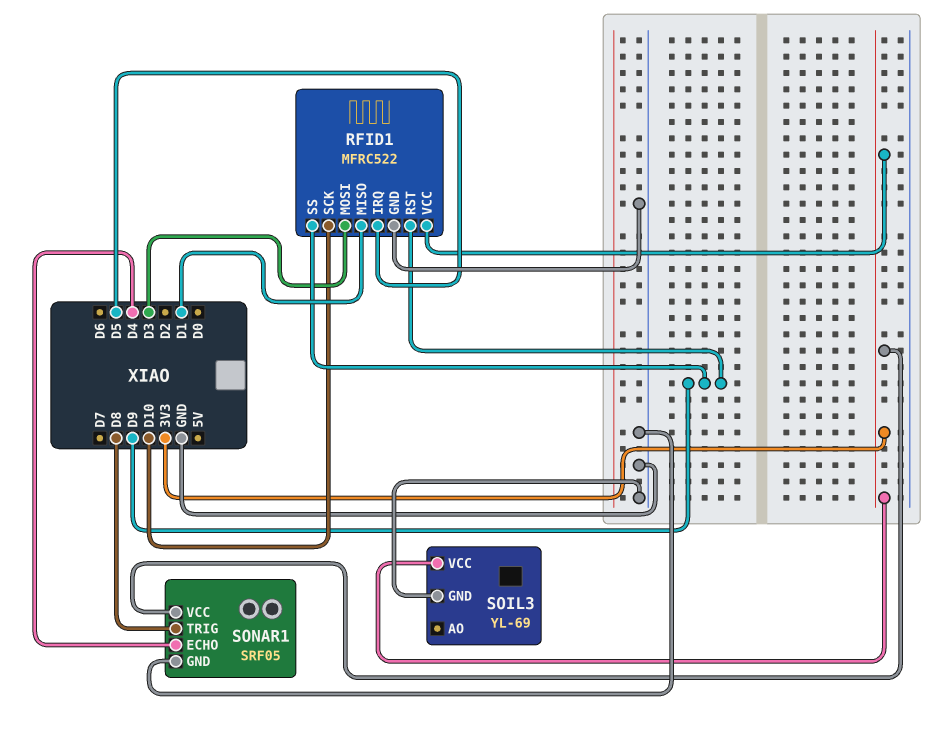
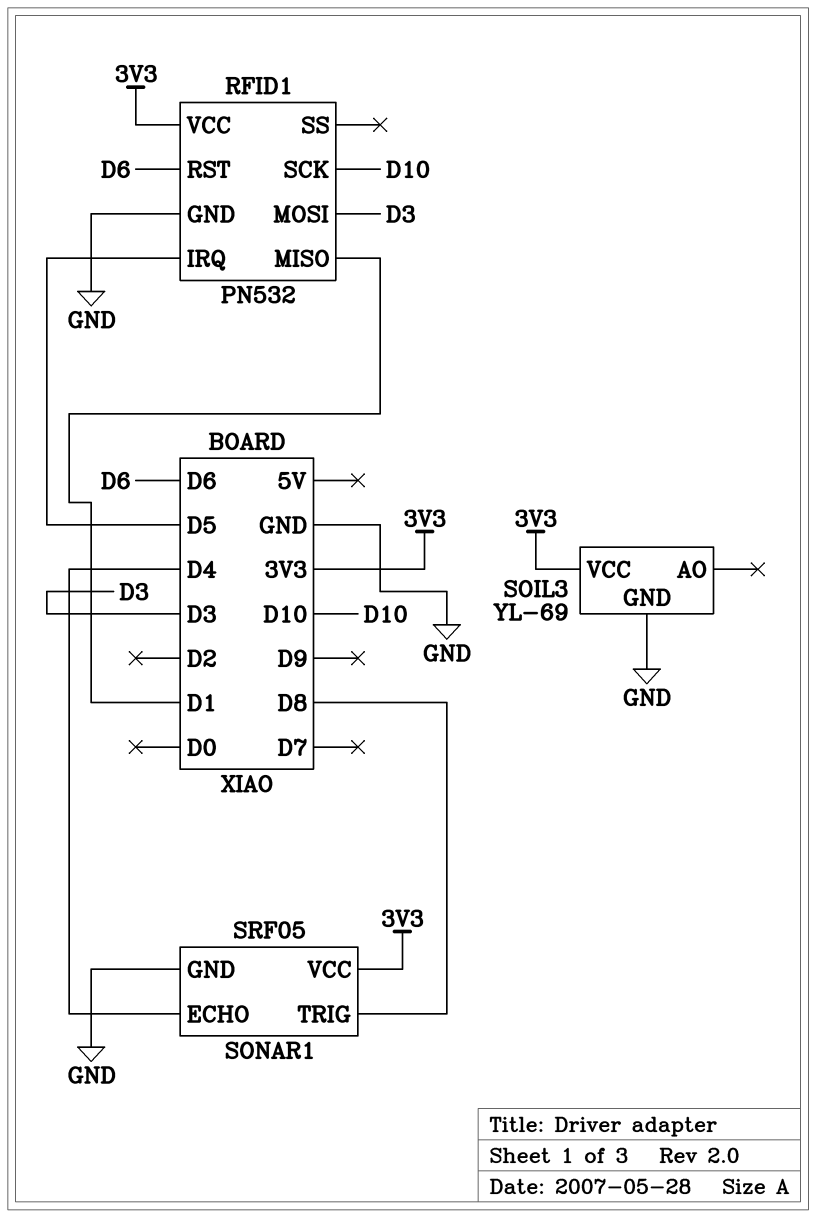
RFID1: MFRC522 -> PN532
RFID1 pin RST: D9 -> D6
RFID1 pin SS: D9 -> none

